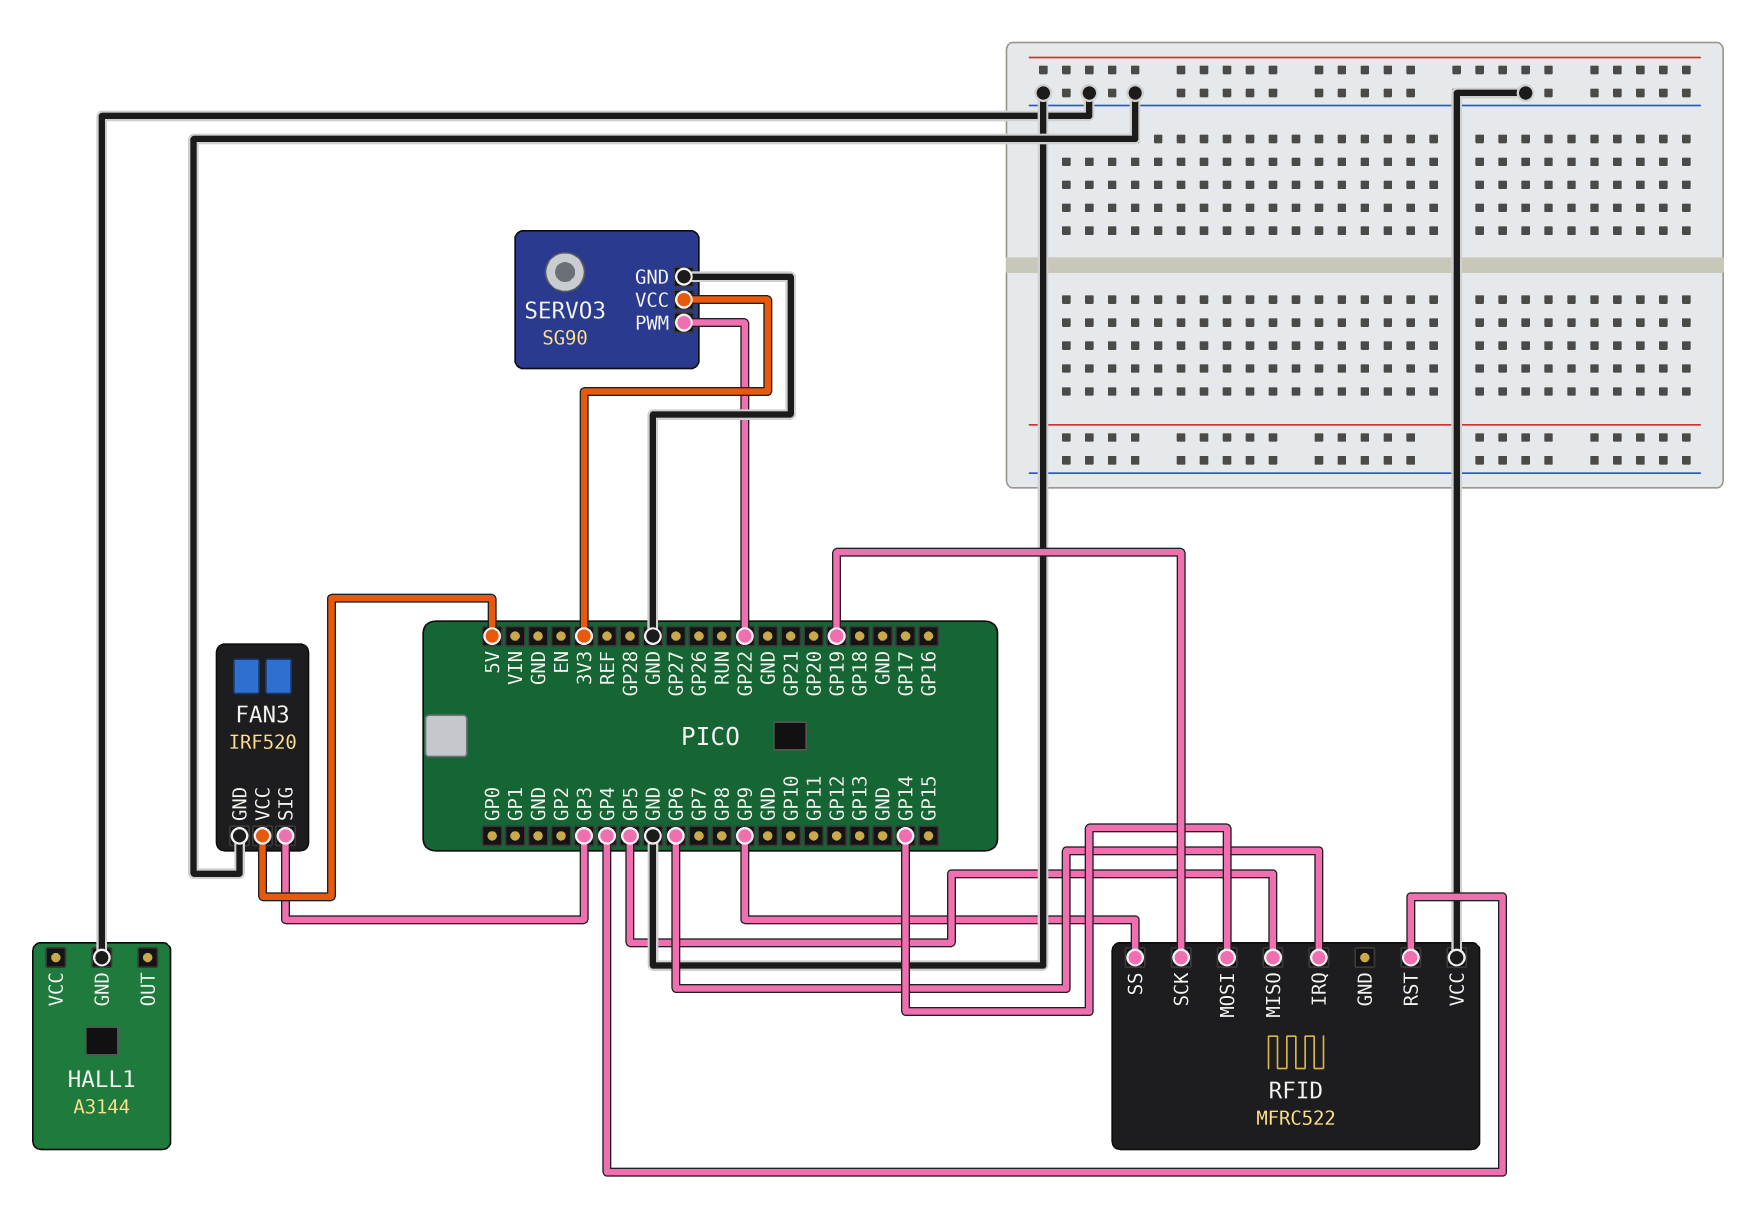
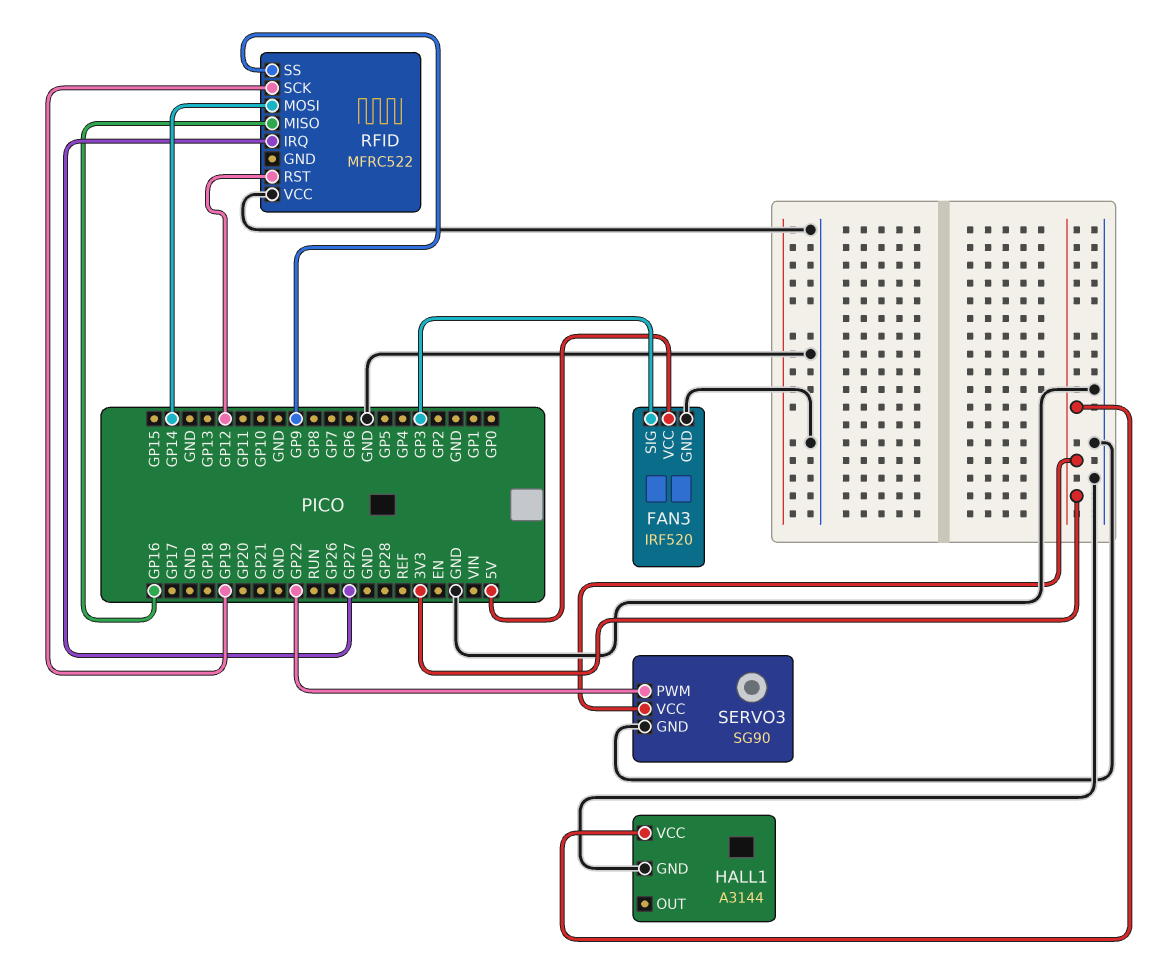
HALL1 pin VCC: none -> 3V3
RFID pin IRQ: GP6 -> GP27
RFID pin MISO: GP5 -> GP16
RFID pin RST: GP4 -> GP12

